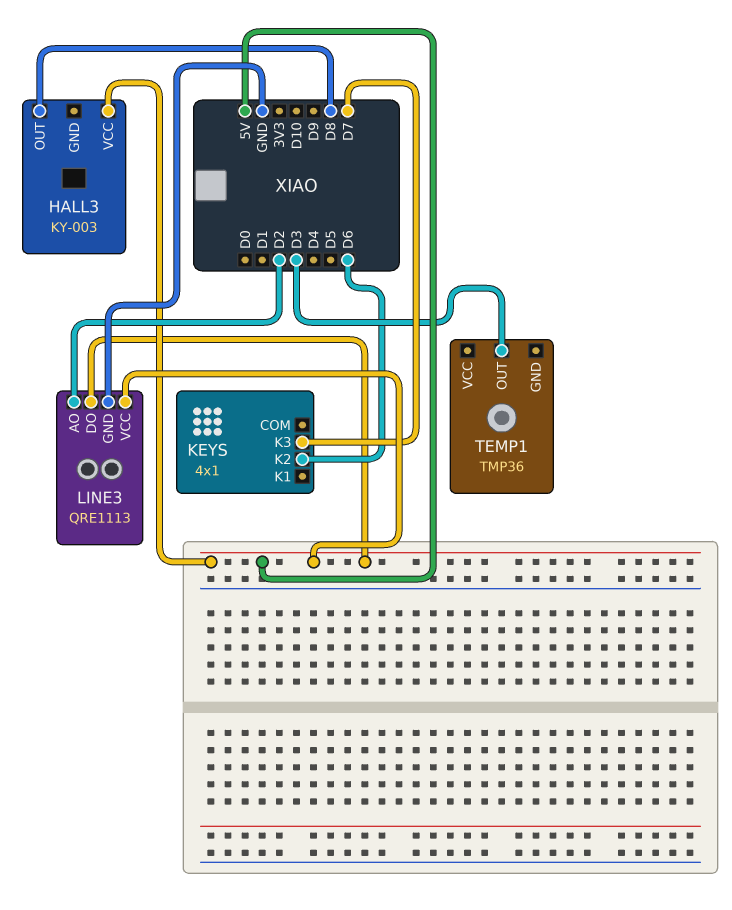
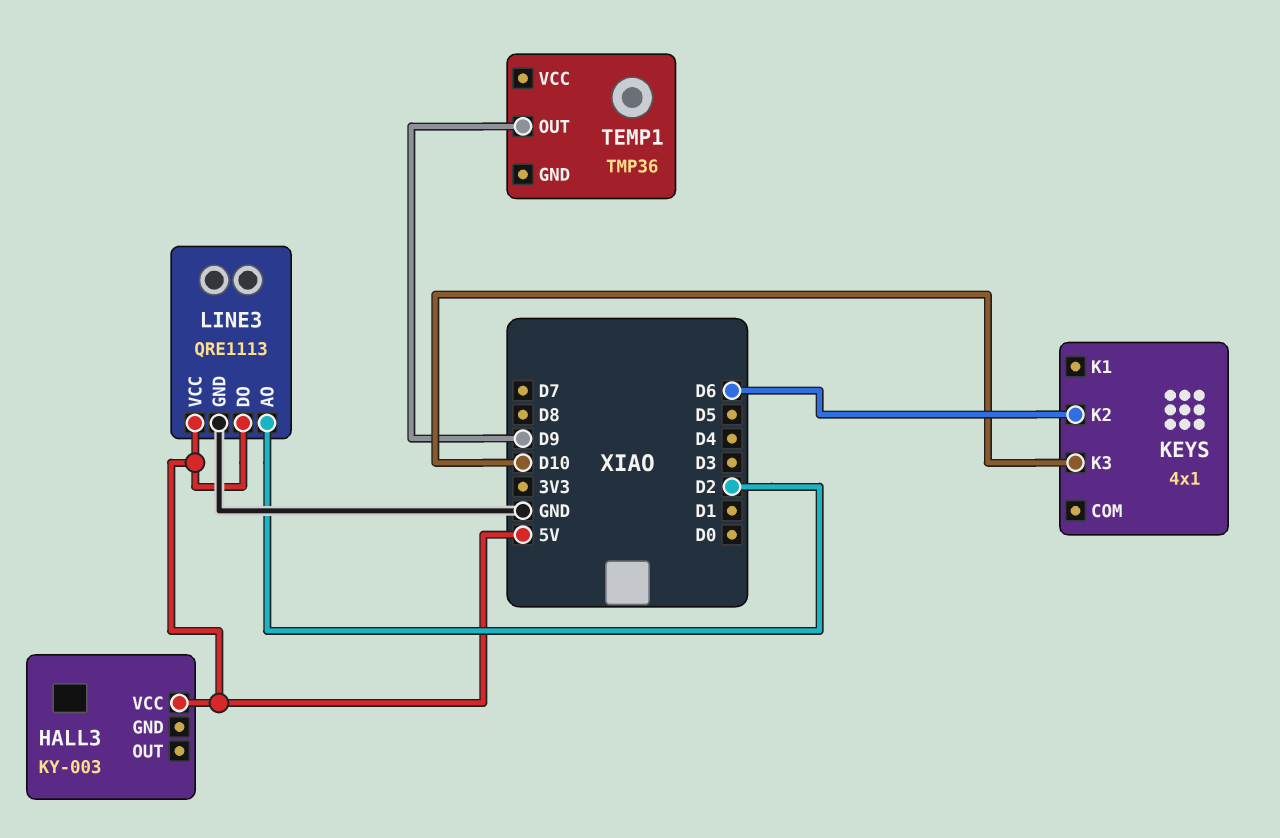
HALL3 pin OUT: D8 -> none
KEYS pin K3: D7 -> D10
TEMP1 pin OUT: D3 -> D9

